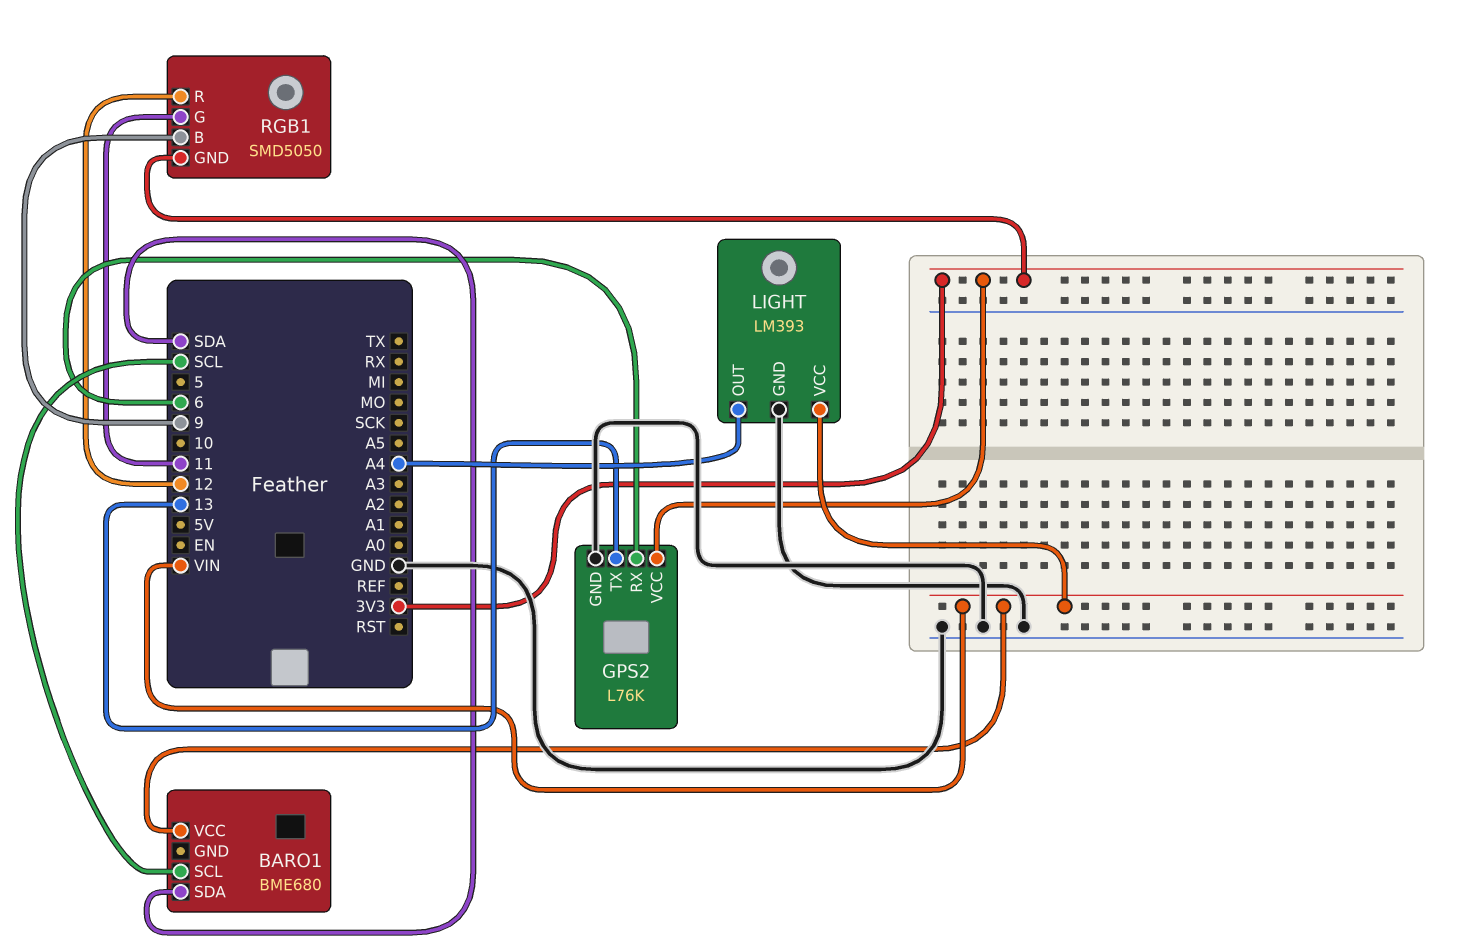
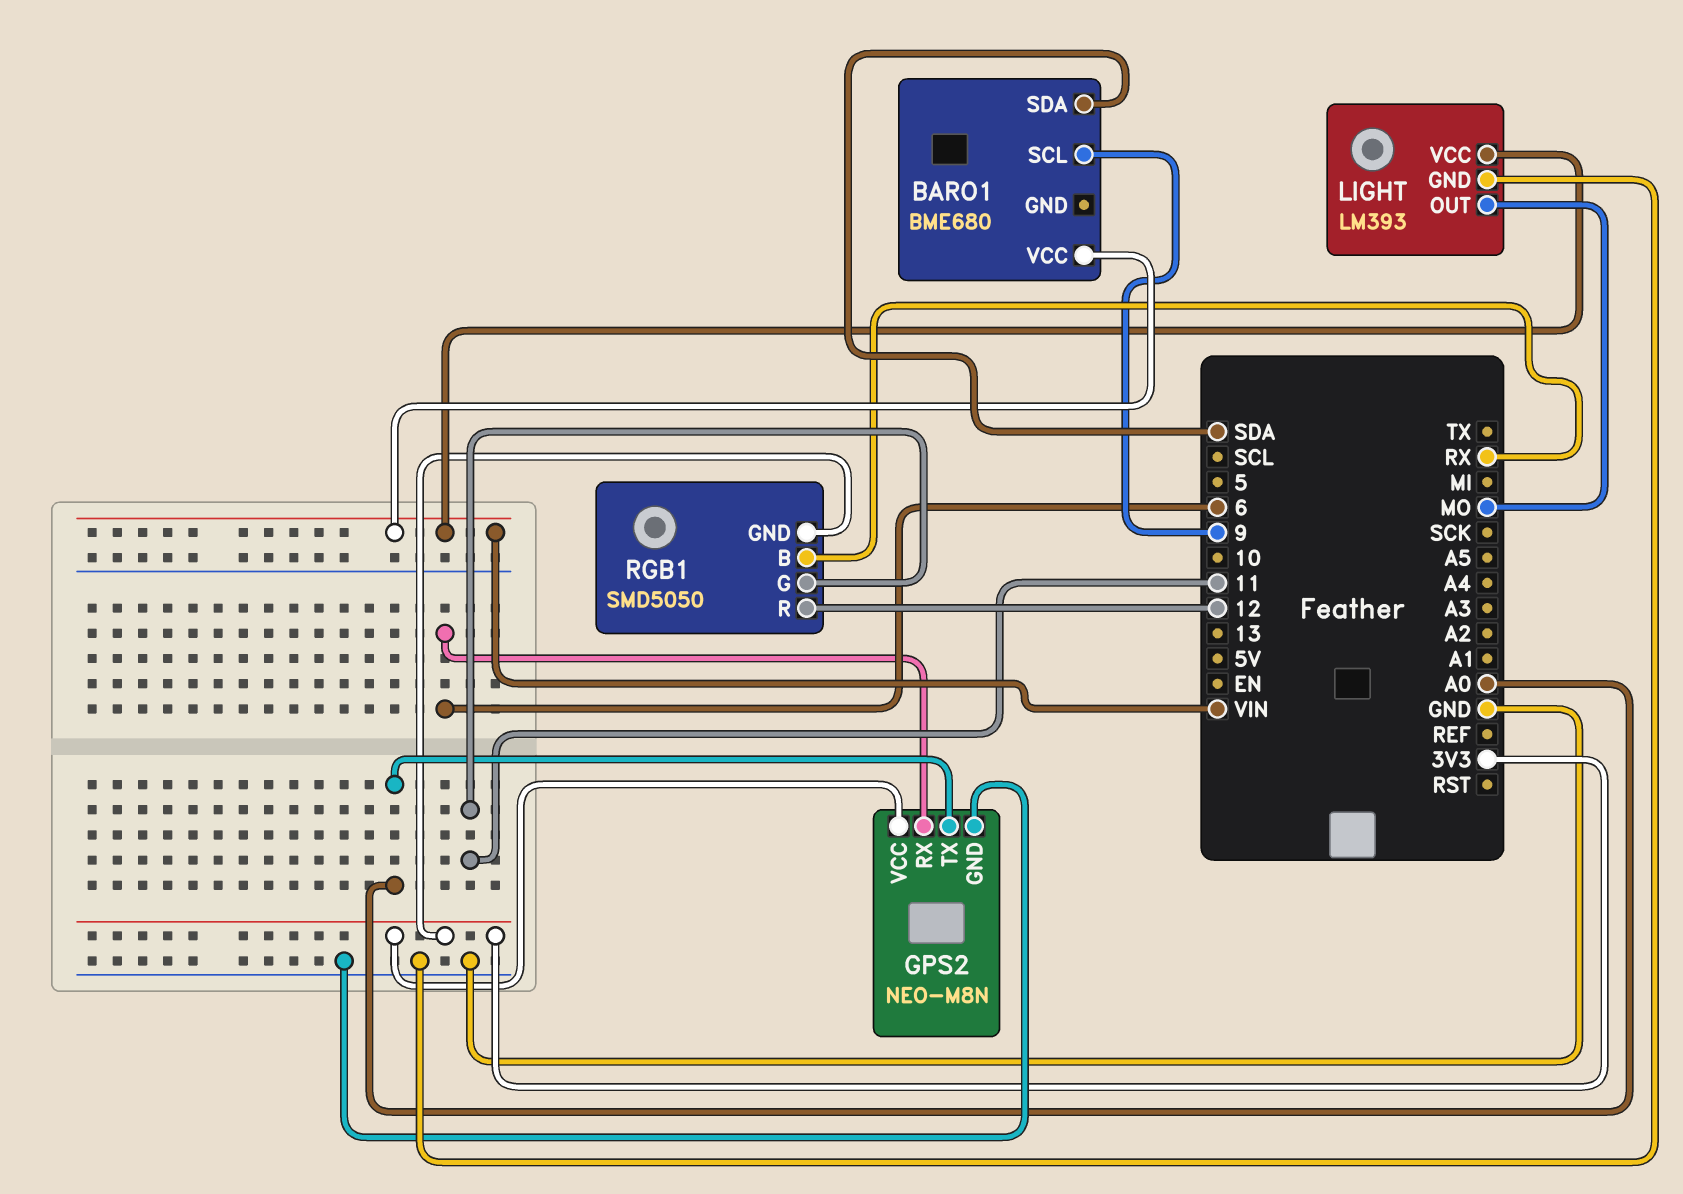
BARO1 pin SCL: SCL -> 9
GPS2: L76K -> NEO-M8N
GPS2 pin TX: 13 -> A0
LIGHT pin OUT: A4 -> MO
RGB1 pin B: 9 -> RX

